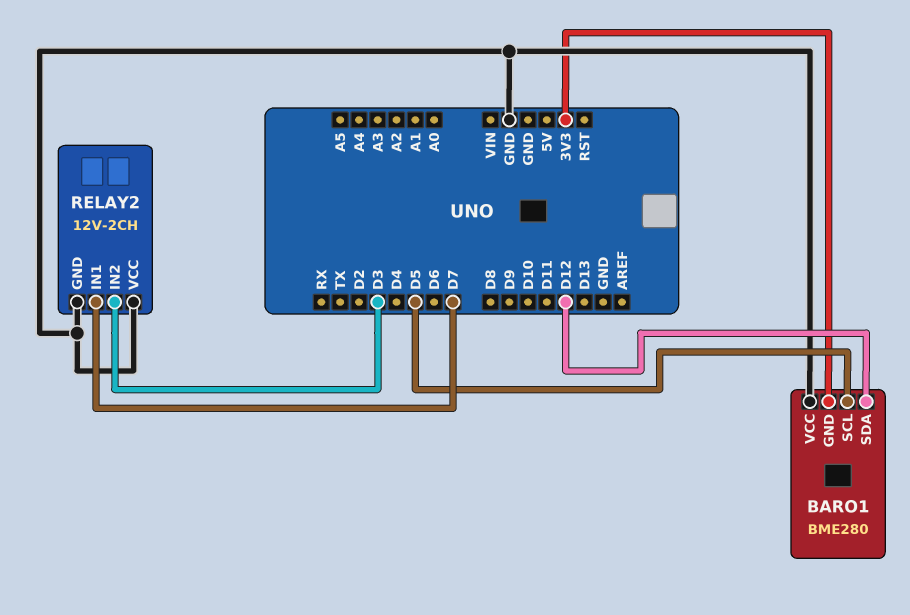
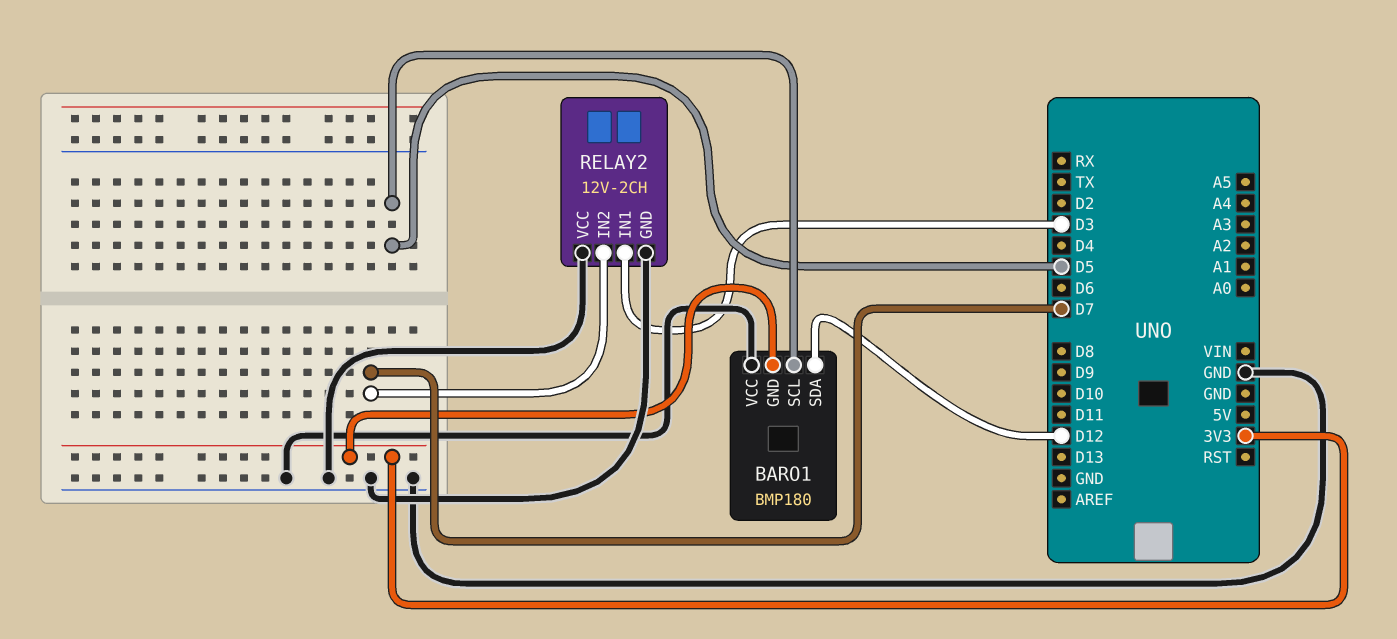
BARO1: BME280 -> BMP180
RELAY2 pin IN1: D7 -> D3
RELAY2 pin IN2: D3 -> D7

